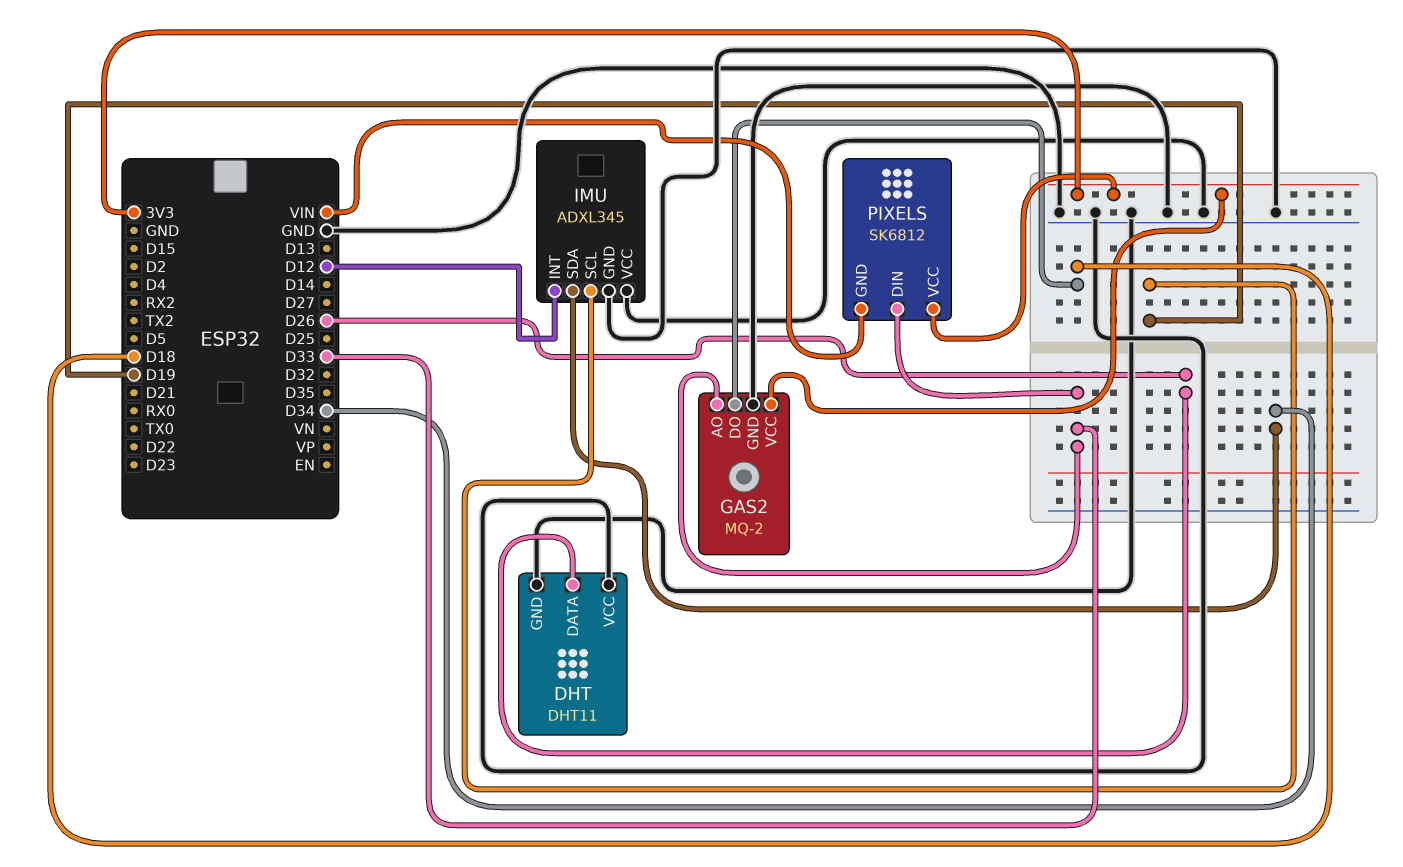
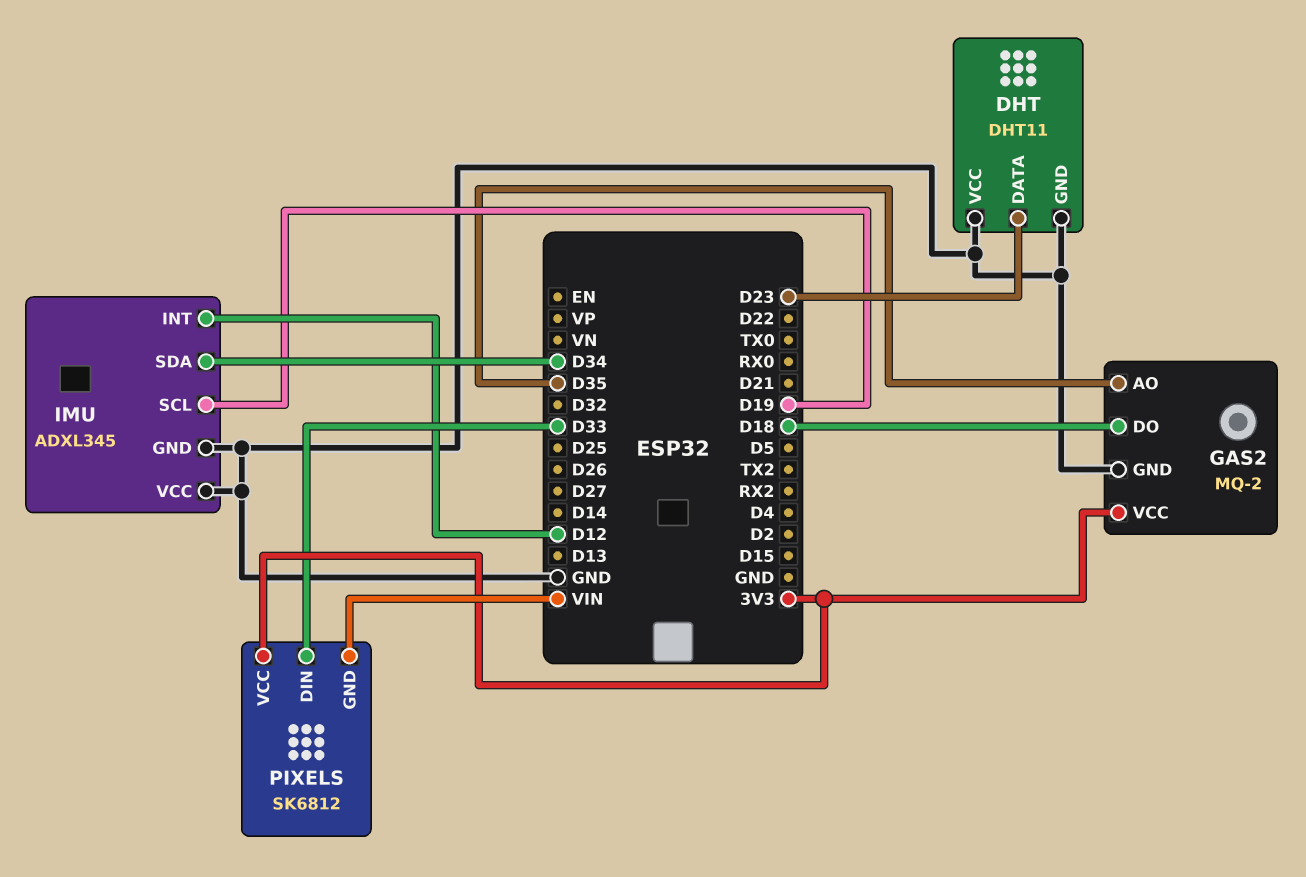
DHT pin DATA: D26 -> D23
GAS2 pin AO: D33 -> D35

